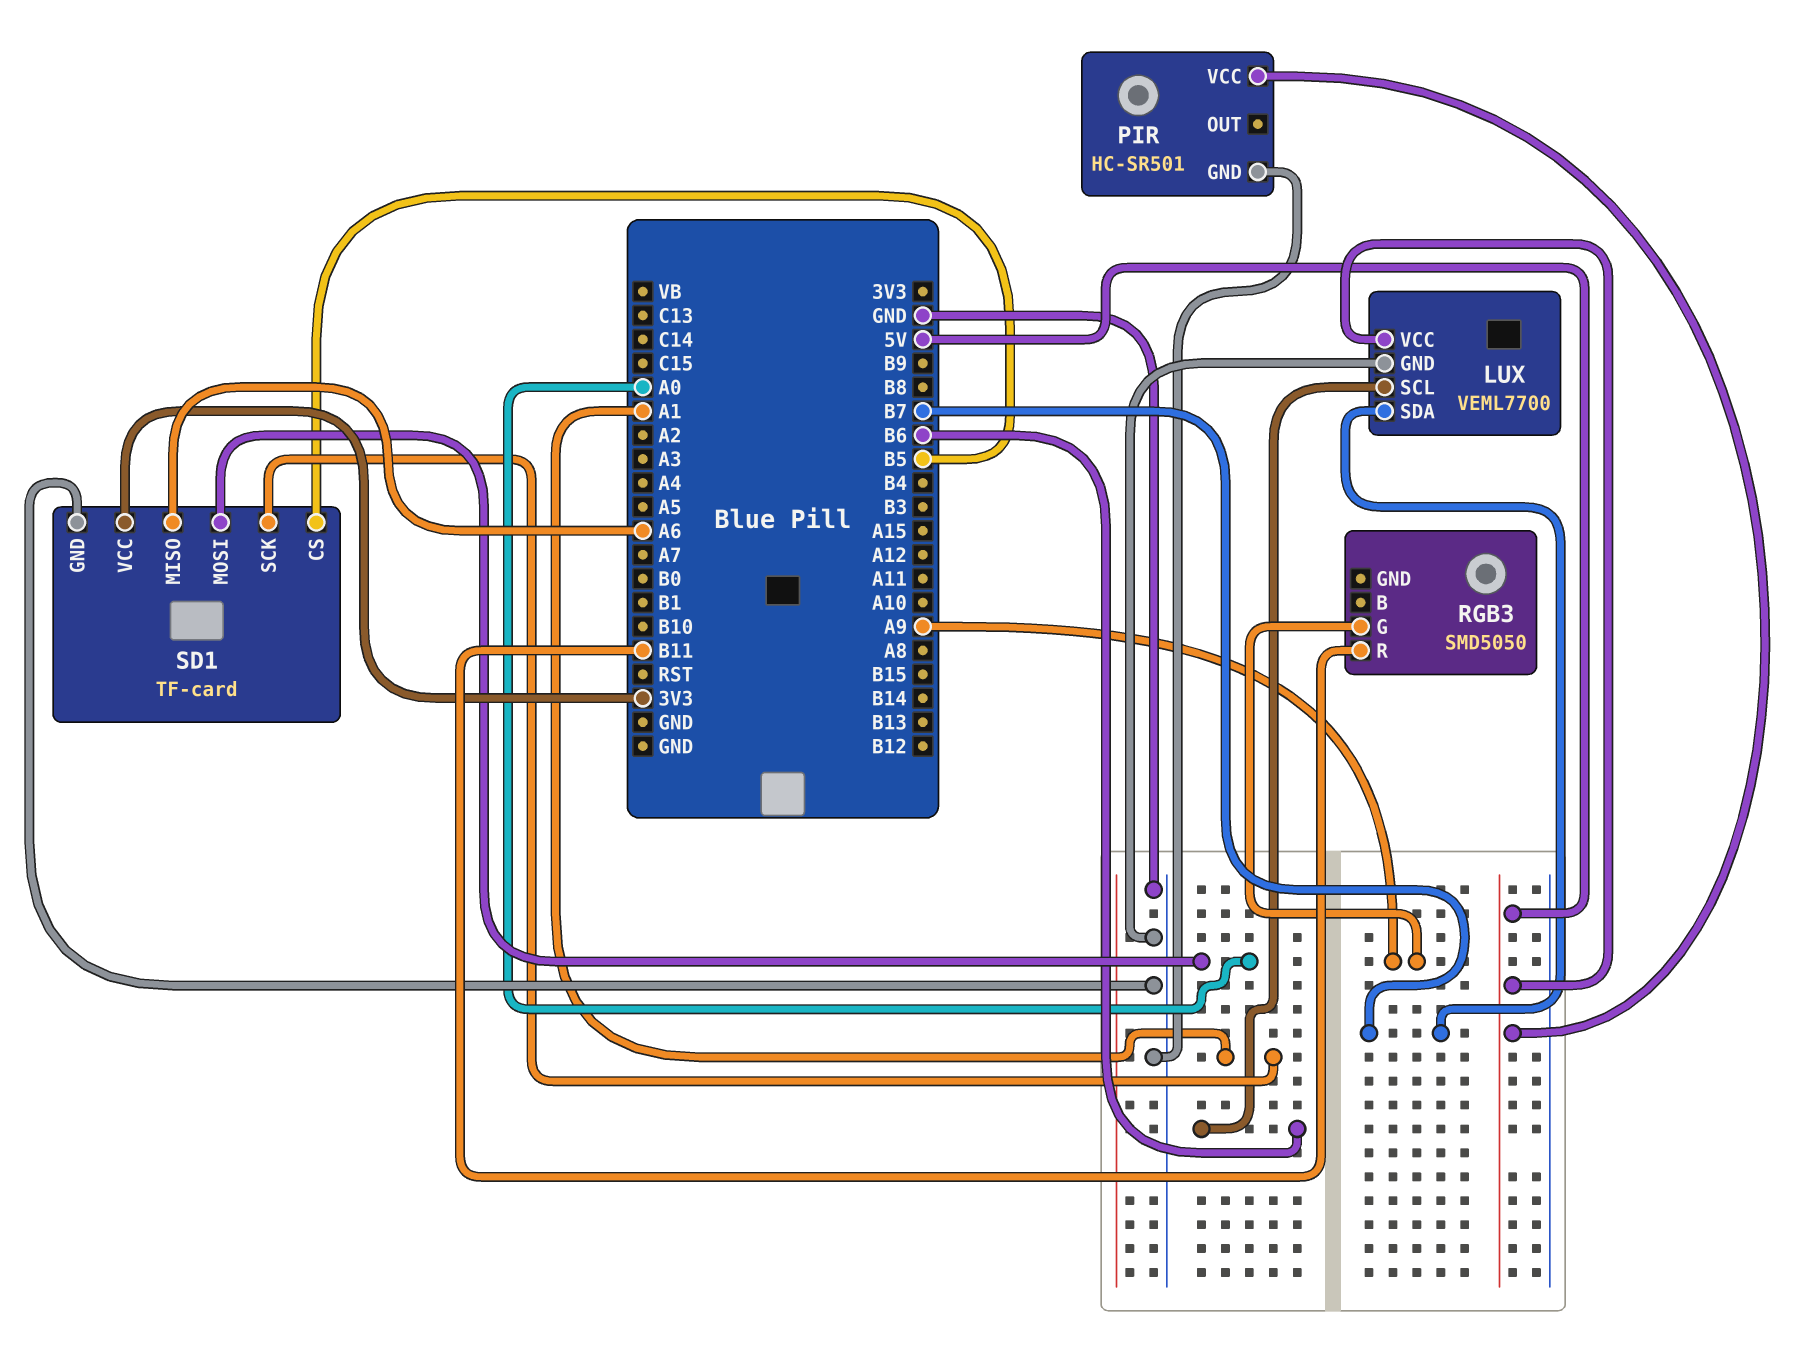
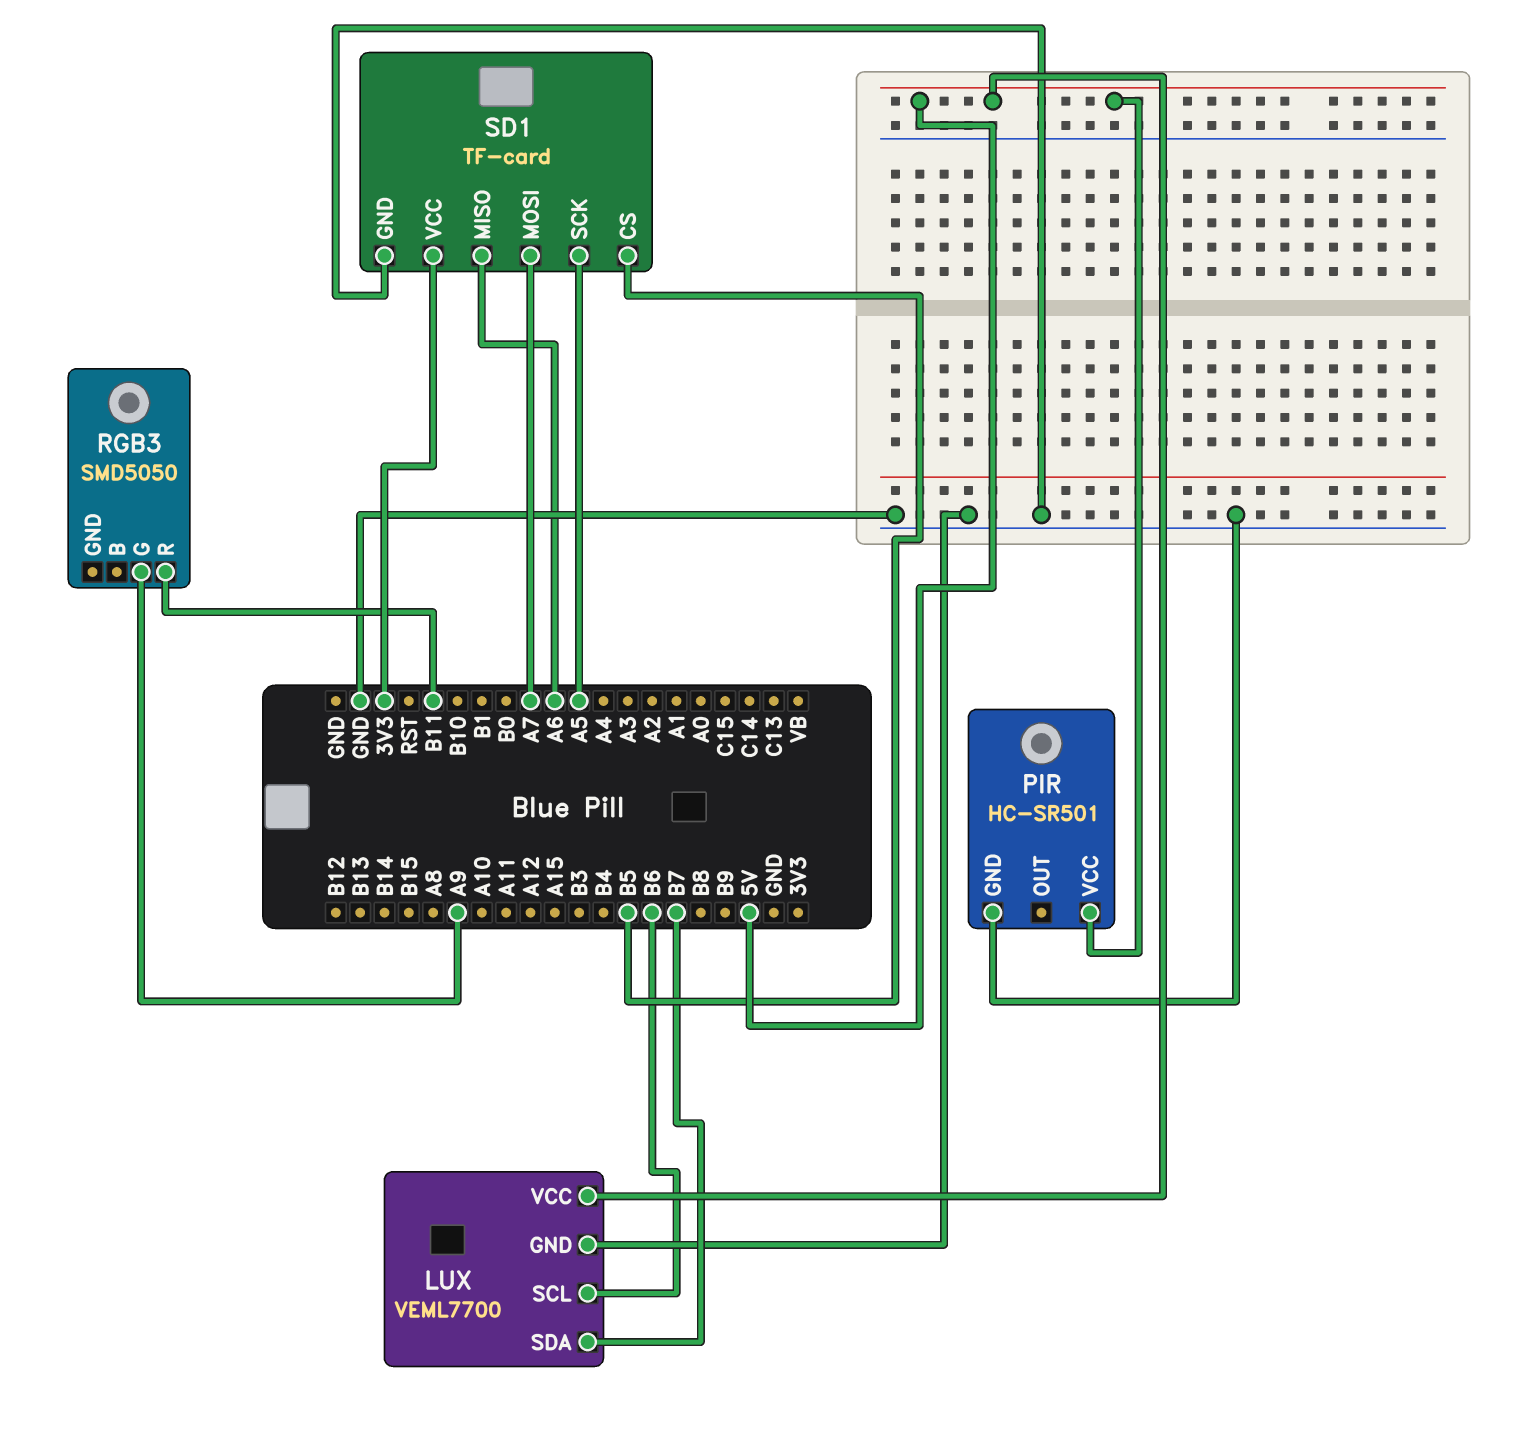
SD1 pin MOSI: A0 -> A7
SD1 pin SCK: A1 -> A5

